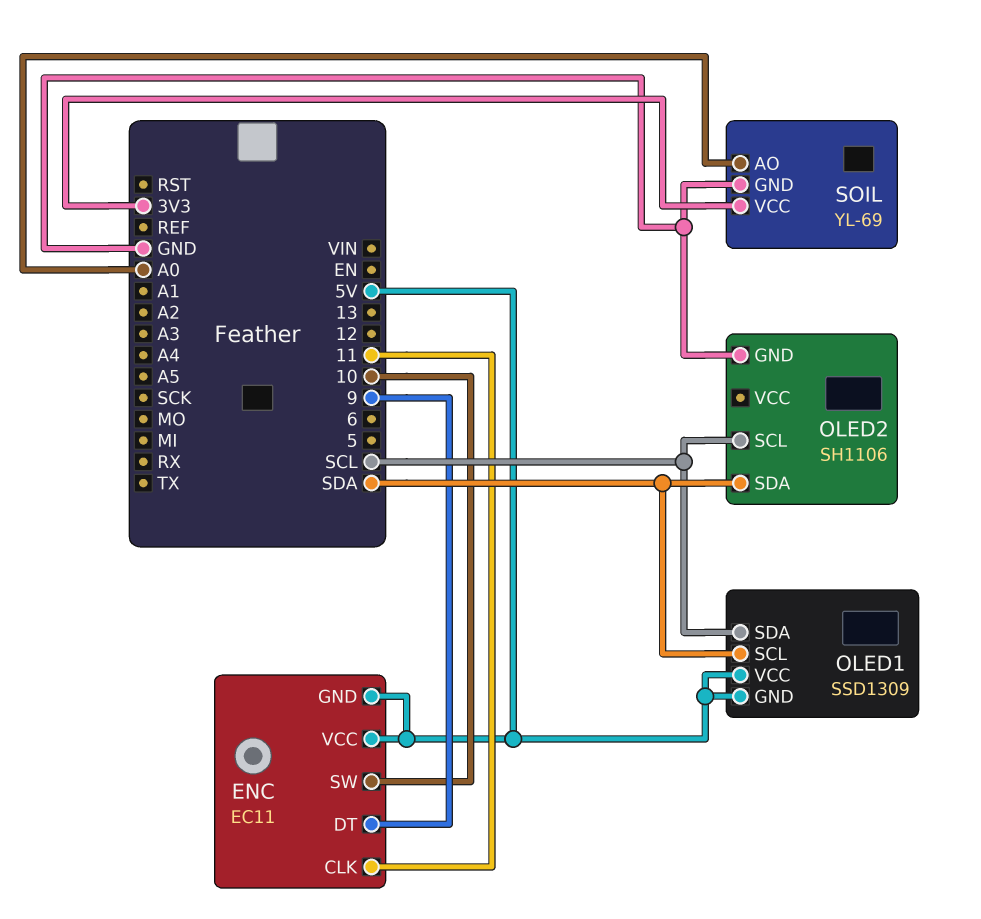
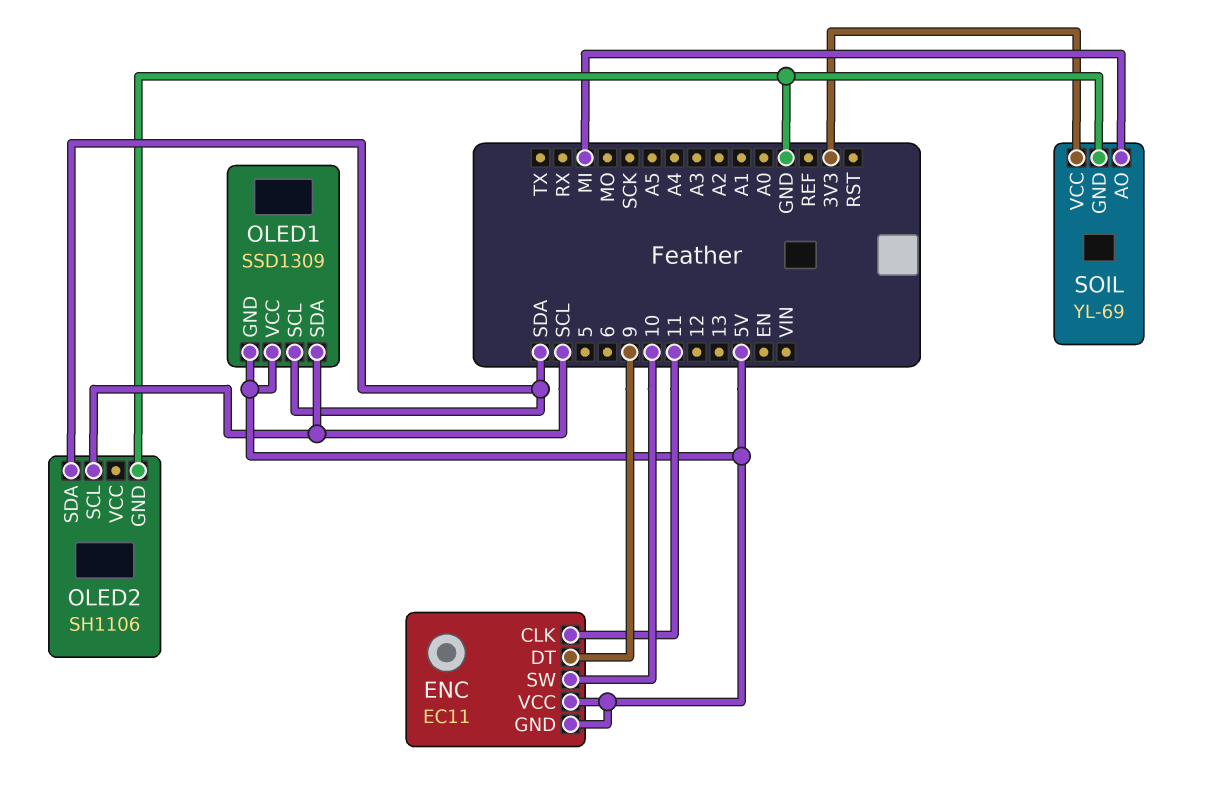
SOIL pin AO: A0 -> MI

